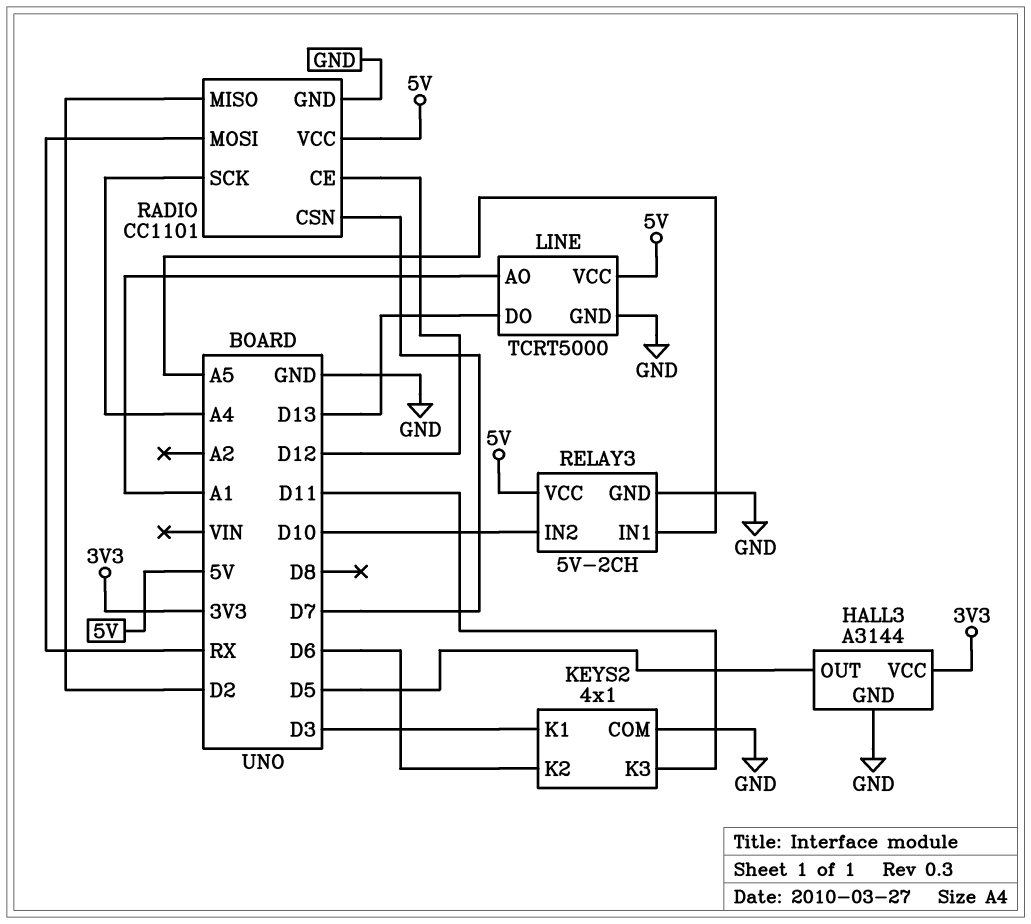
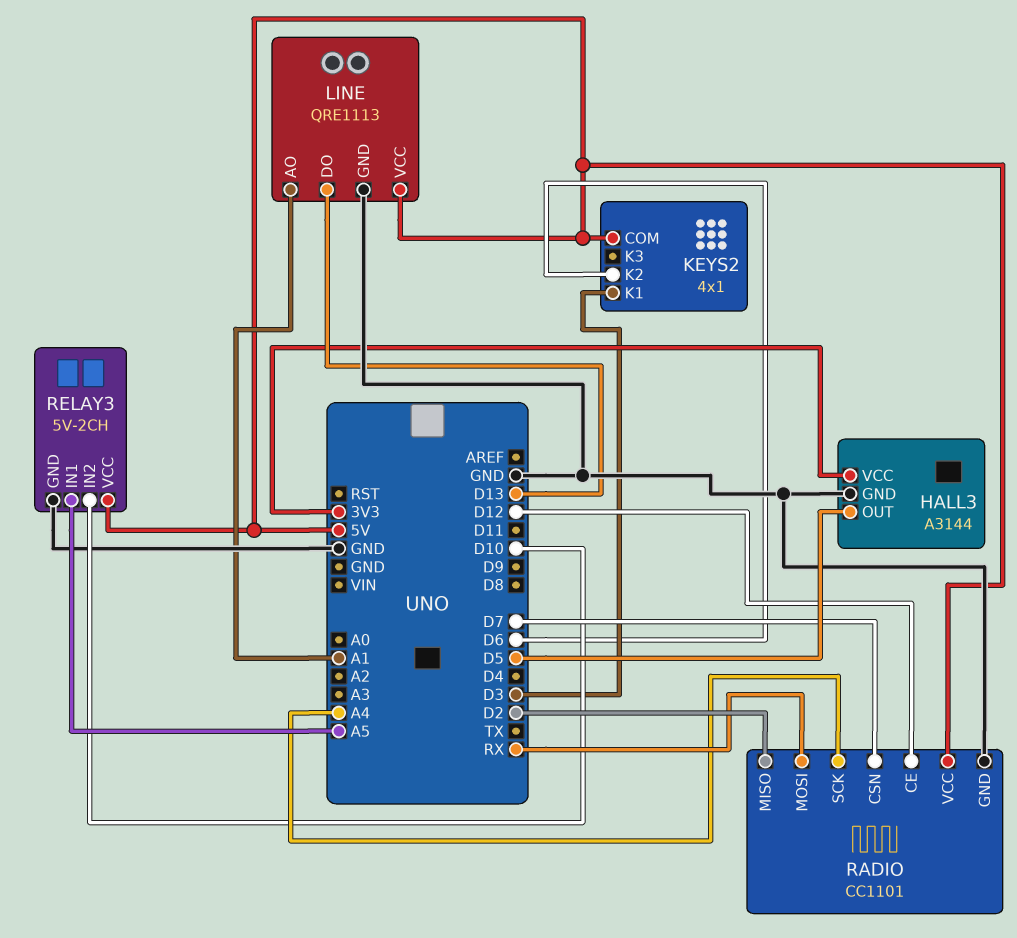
KEYS2 pin COM: GND -> 5V
KEYS2 pin K3: D11 -> none
LINE: TCRT5000 -> QRE1113

